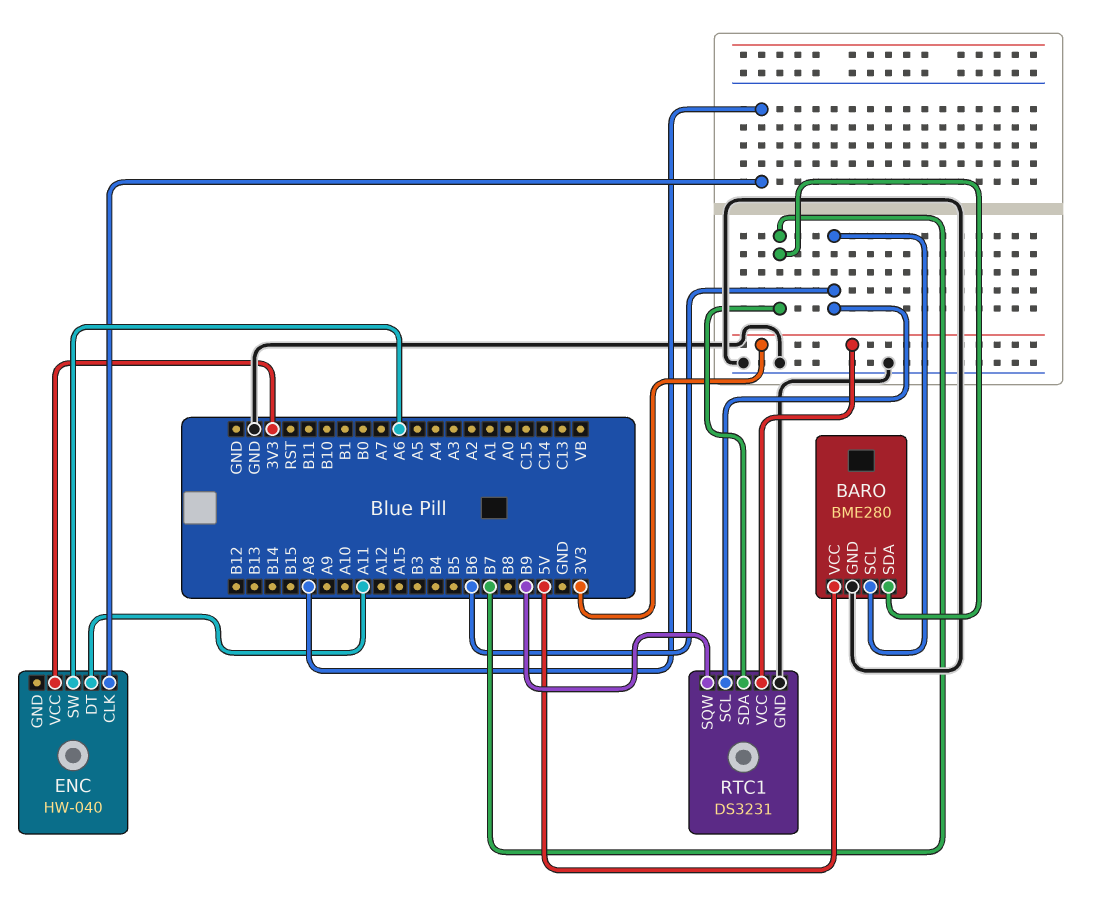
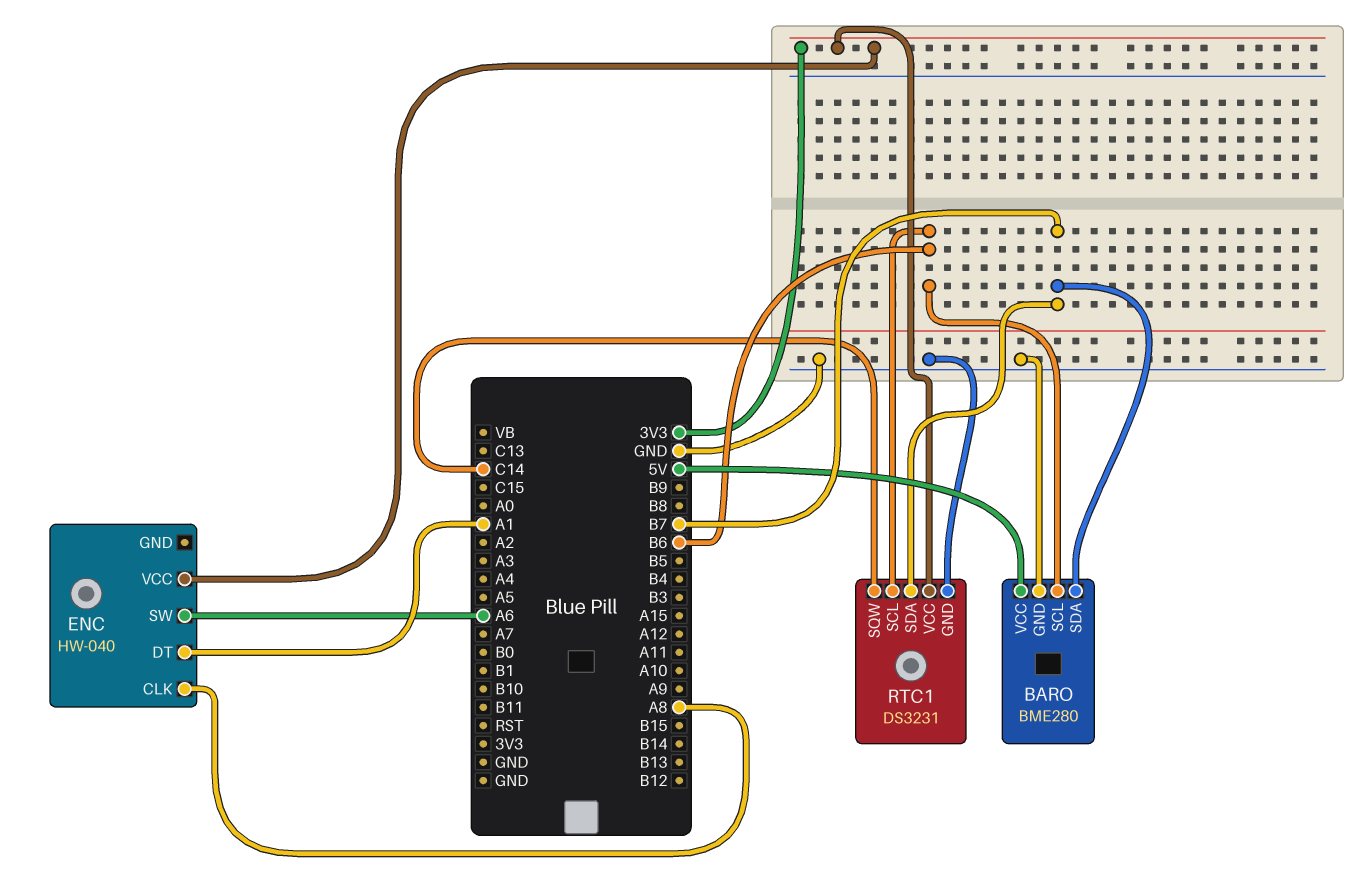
ENC pin DT: A11 -> A1
RTC1 pin SQW: B9 -> C14

